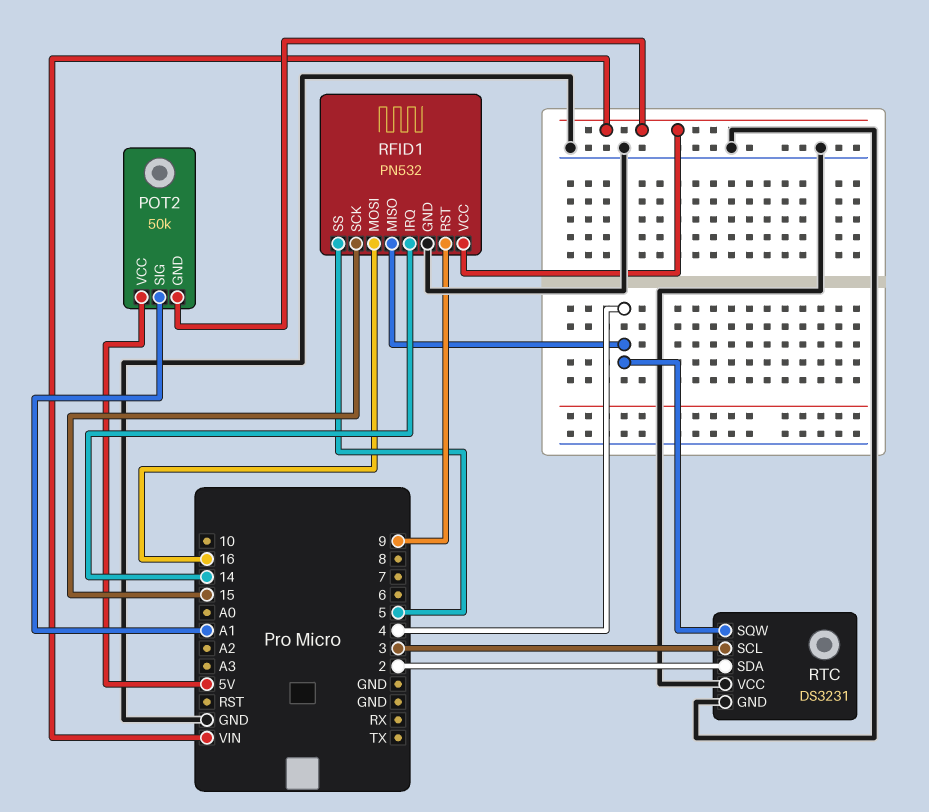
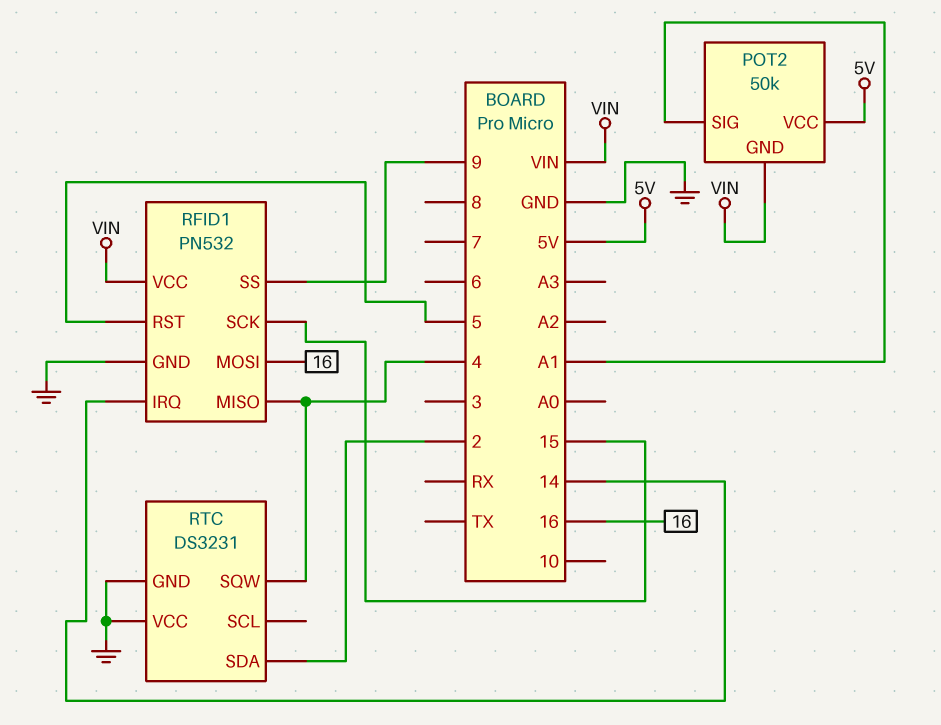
RFID1 pin RST: 9 -> 5
RFID1 pin SS: 5 -> 9
RTC pin SCL: 3 -> none

